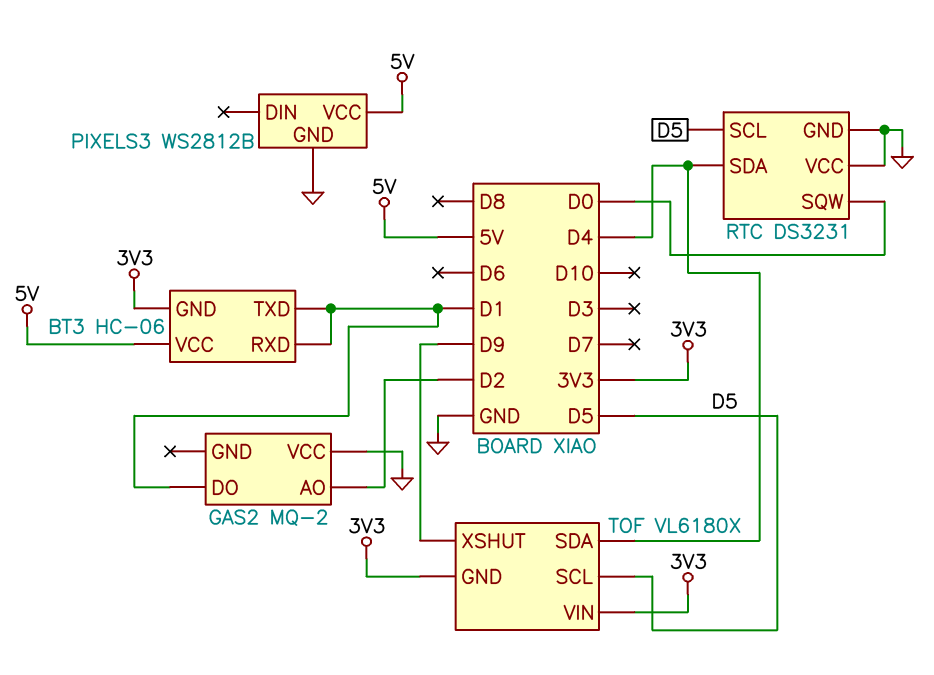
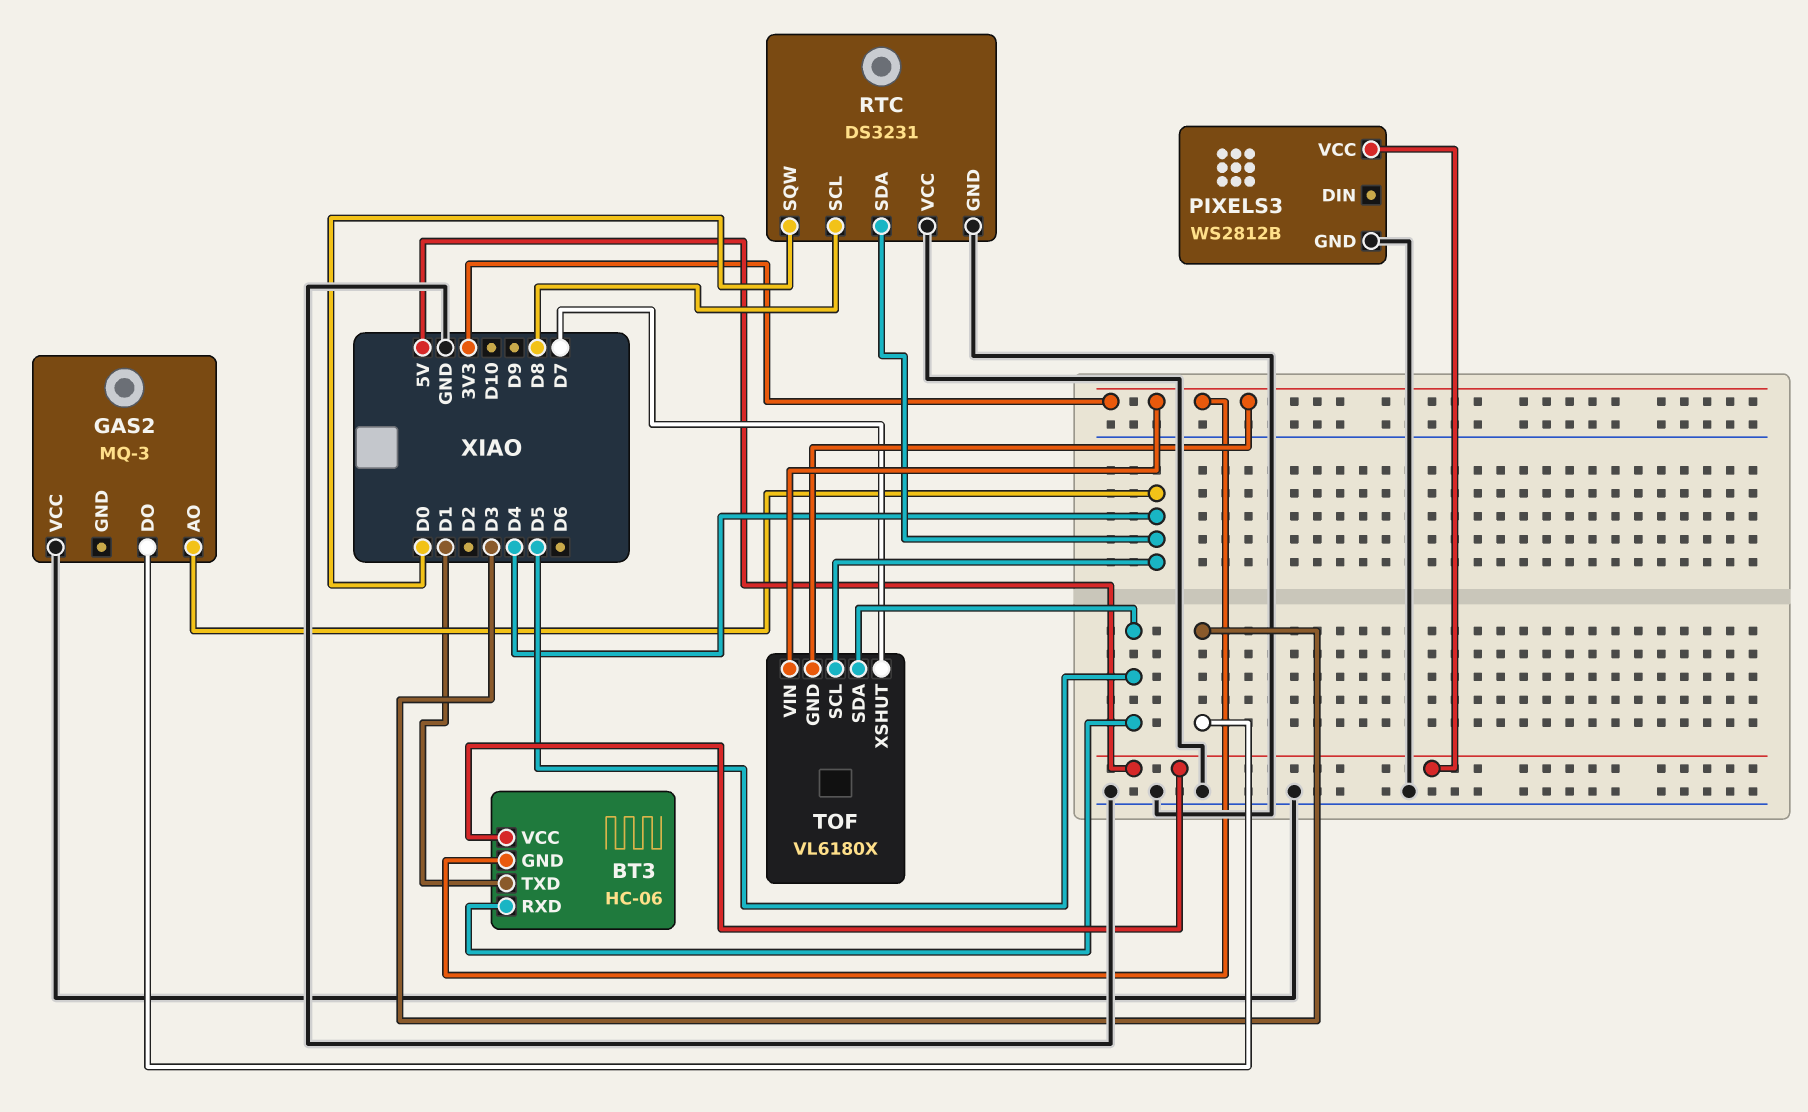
BT3 pin RXD: D1 -> D5
GAS2: MQ-2 -> MQ-3
GAS2 pin AO: D2 -> D4
GAS2 pin DO: D1 -> D3
RTC pin SCL: D5 -> D8
TOF pin SCL: D5 -> D4
TOF pin SDA: D4 -> D5
TOF pin XSHUT: D9 -> D7

